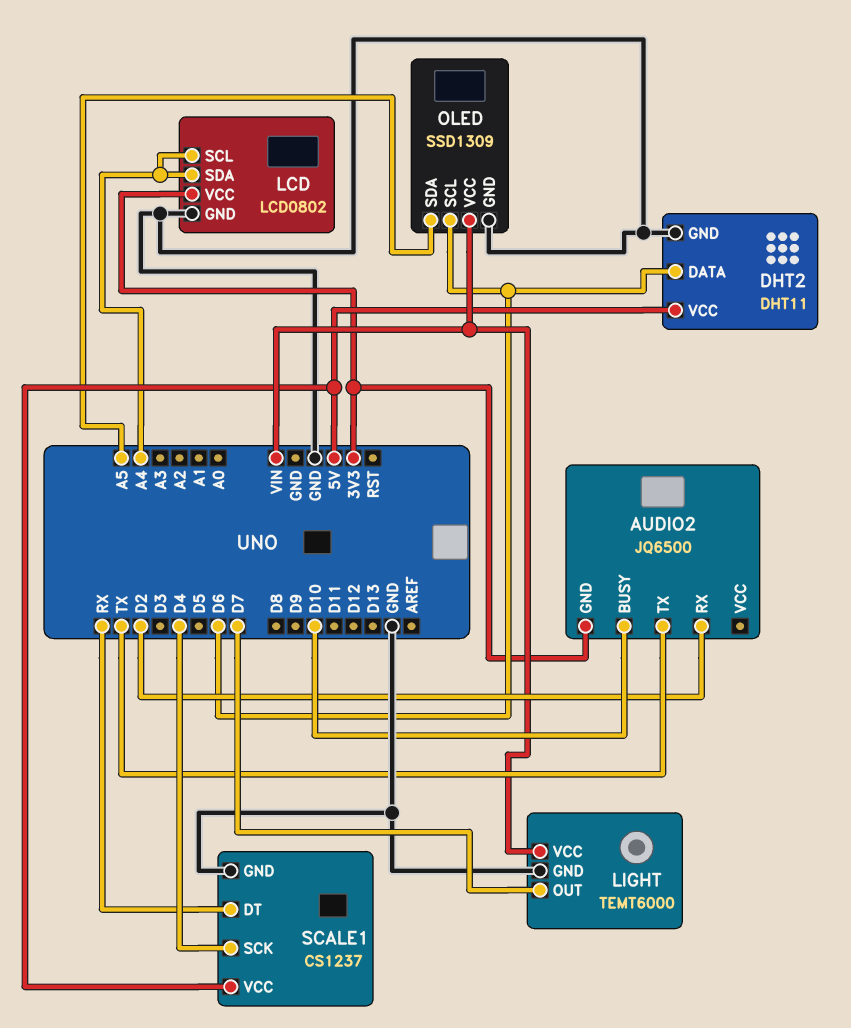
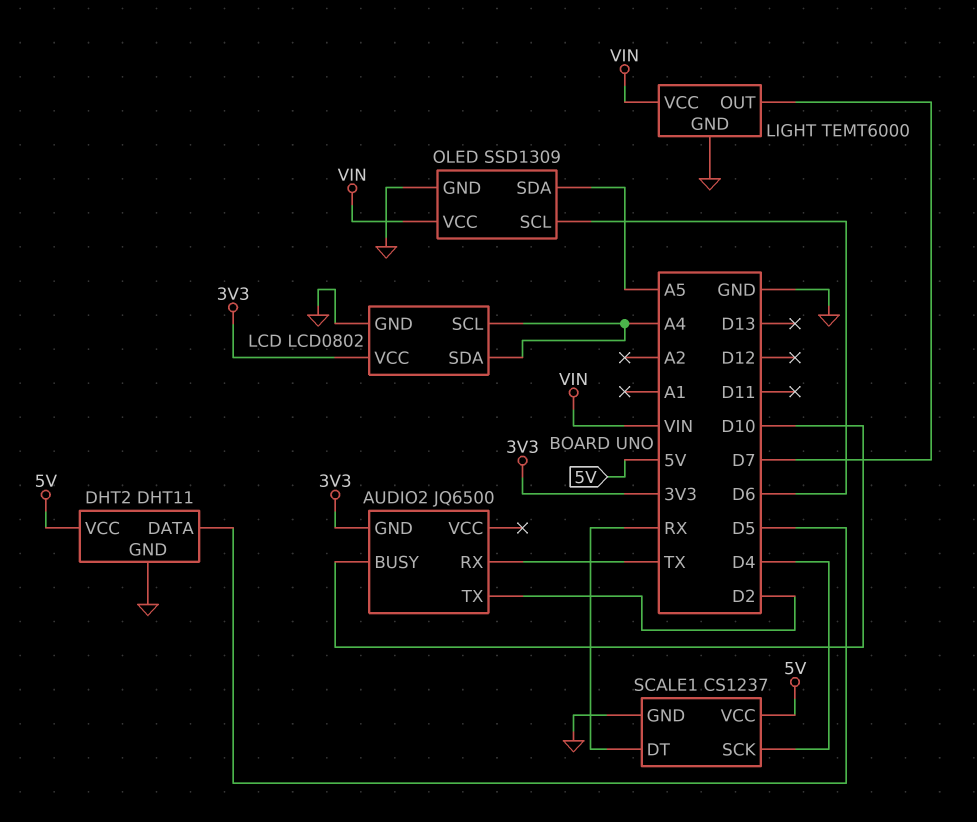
AUDIO2 pin RX: D2 -> TX
AUDIO2 pin TX: TX -> D2
DHT2 pin DATA: D6 -> D5

